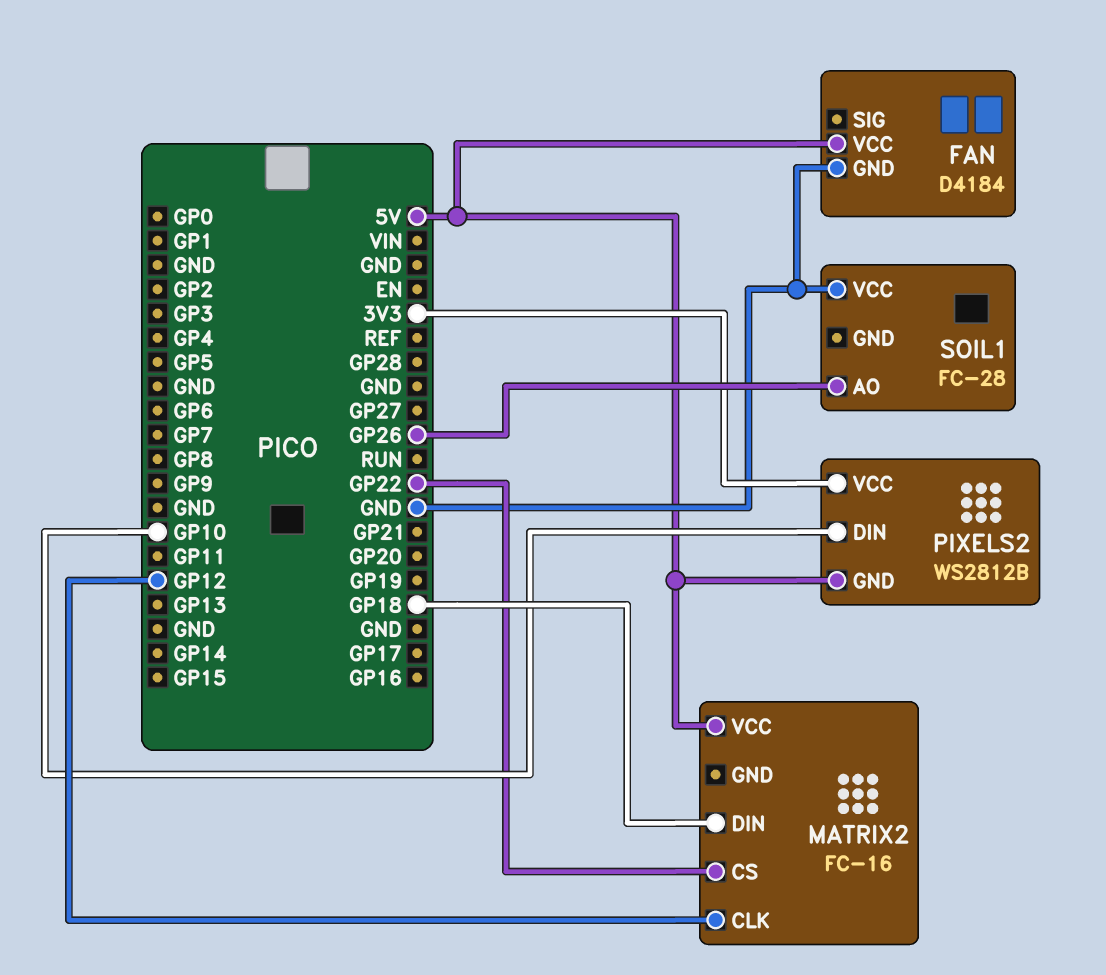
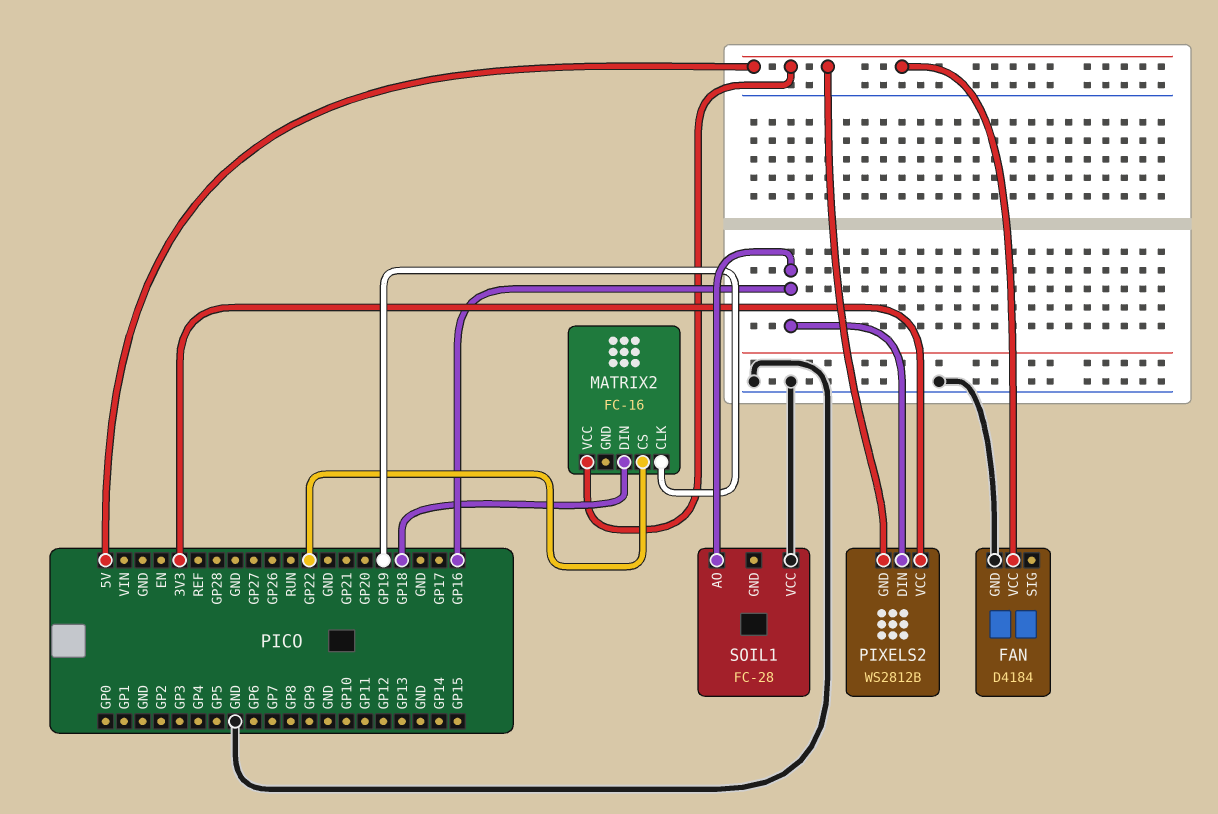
MATRIX2 pin CLK: GP12 -> GP19
PIXELS2 pin DIN: GP10 -> GP16
SOIL1 pin AO: GP26 -> GP16

